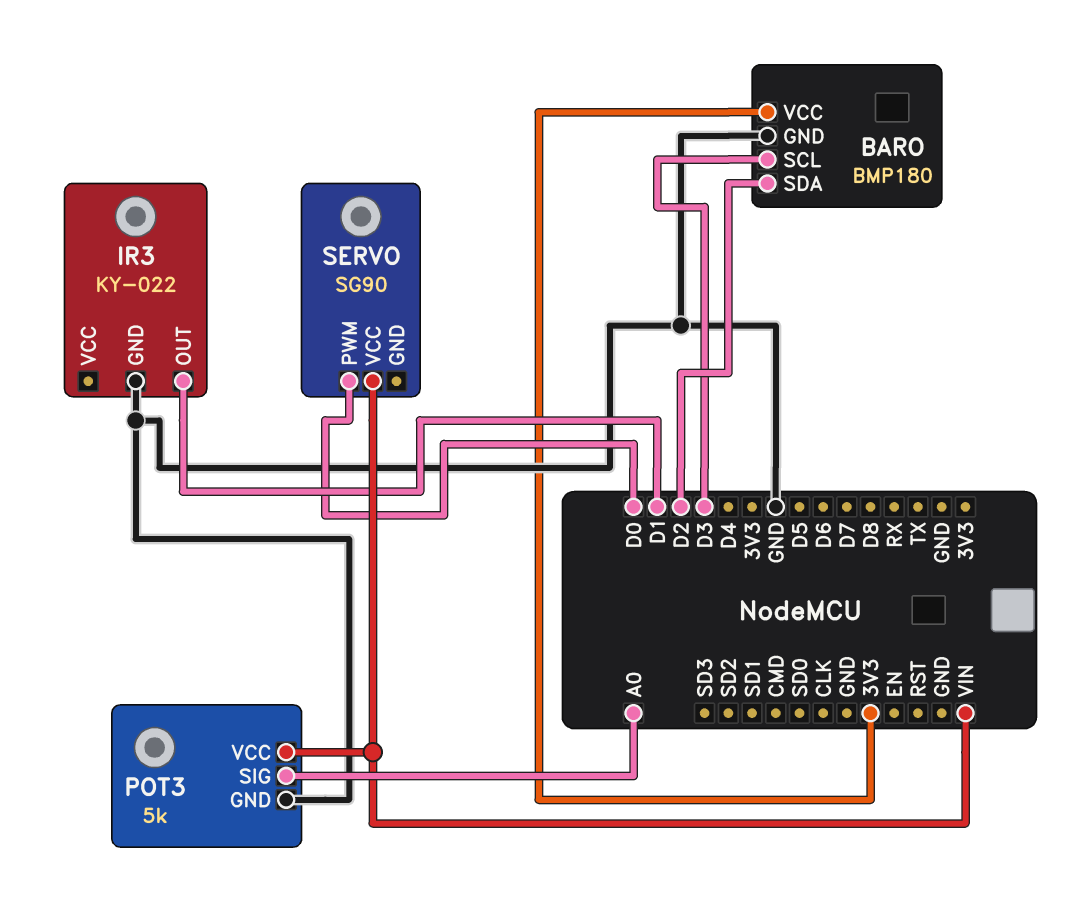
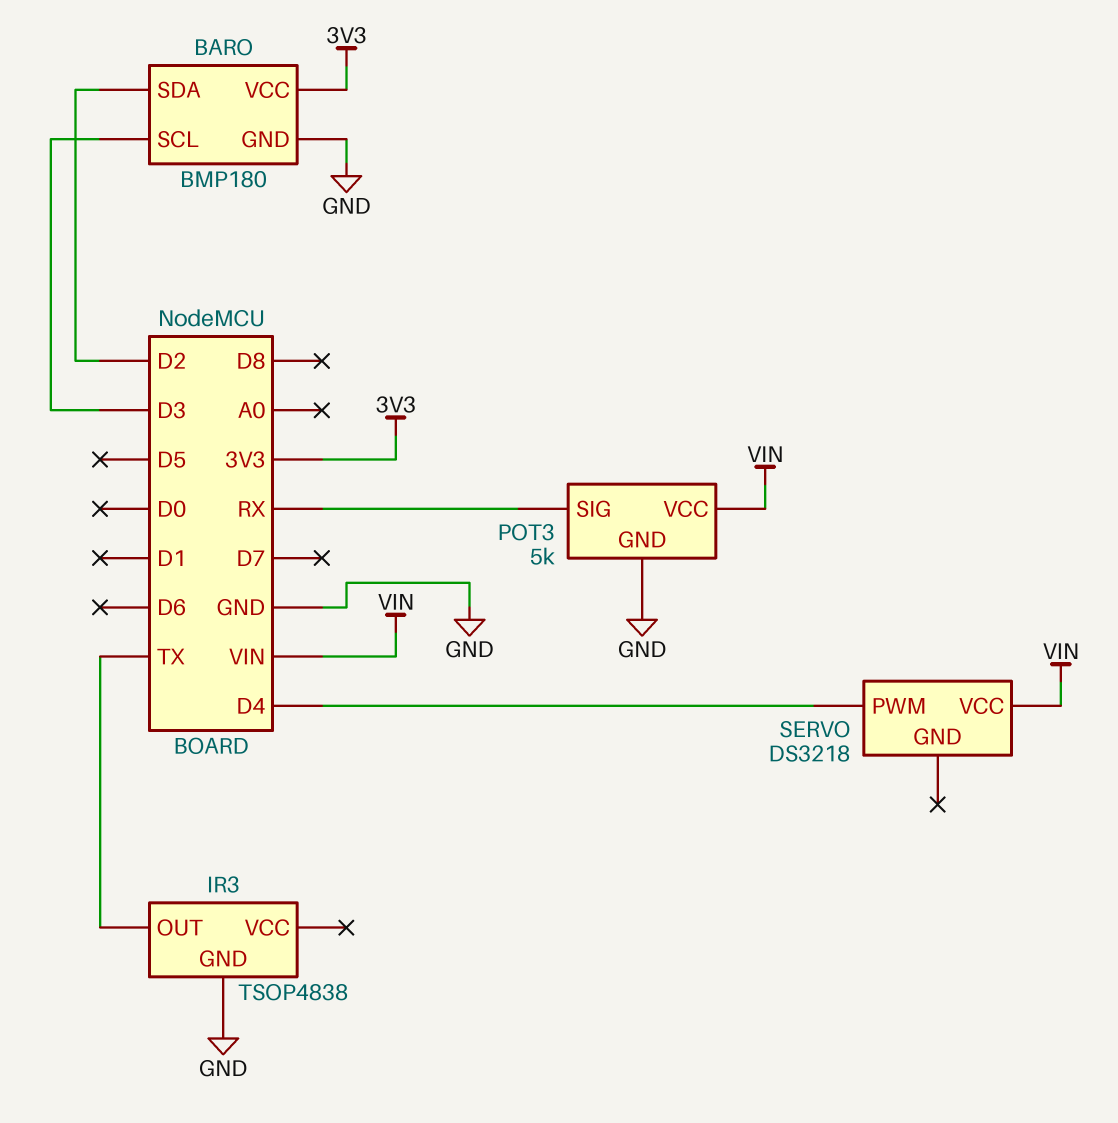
IR3: KY-022 -> TSOP4838
IR3 pin OUT: D1 -> TX
POT3 pin SIG: A0 -> RX
SERVO: SG90 -> DS3218
SERVO pin PWM: D0 -> D4

